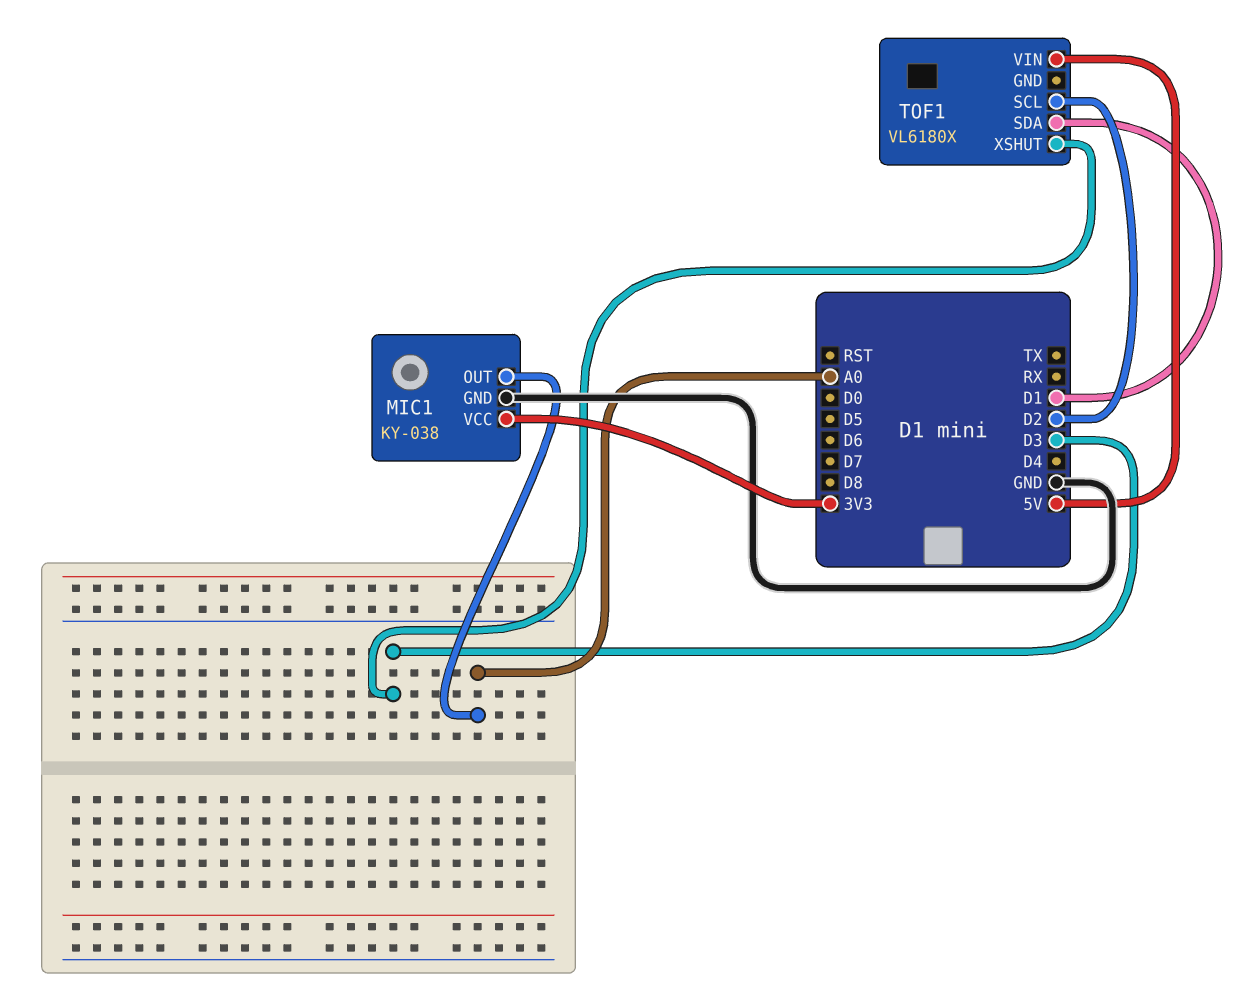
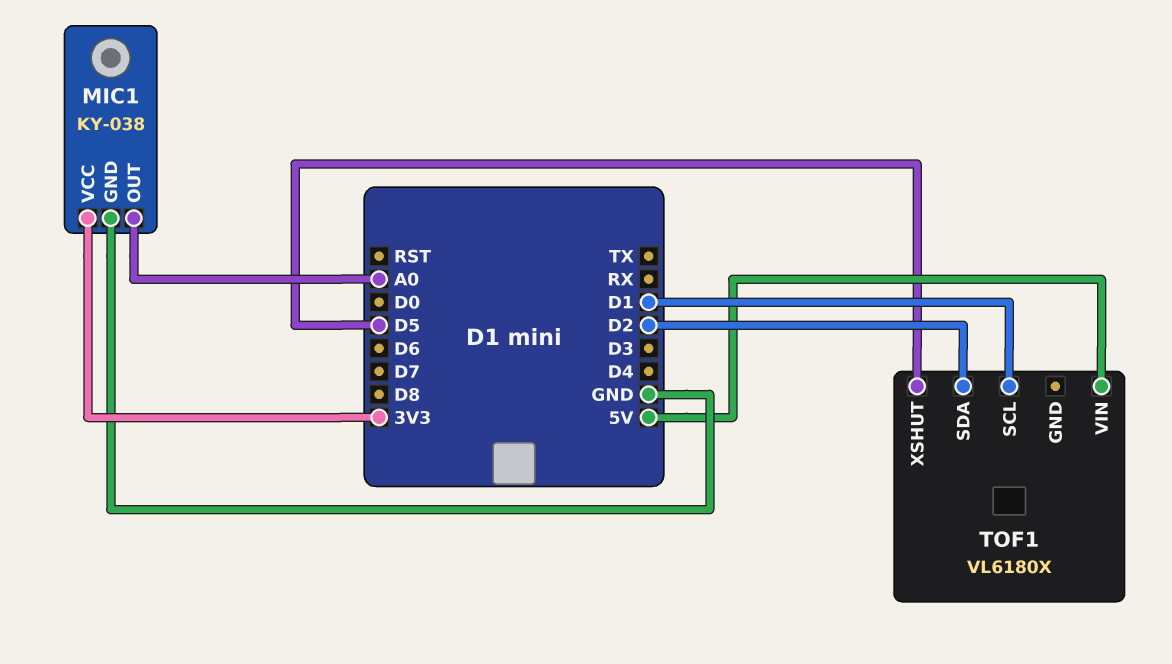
TOF1 pin SCL: D2 -> D1
TOF1 pin SDA: D1 -> D2
TOF1 pin XSHUT: D3 -> D5

